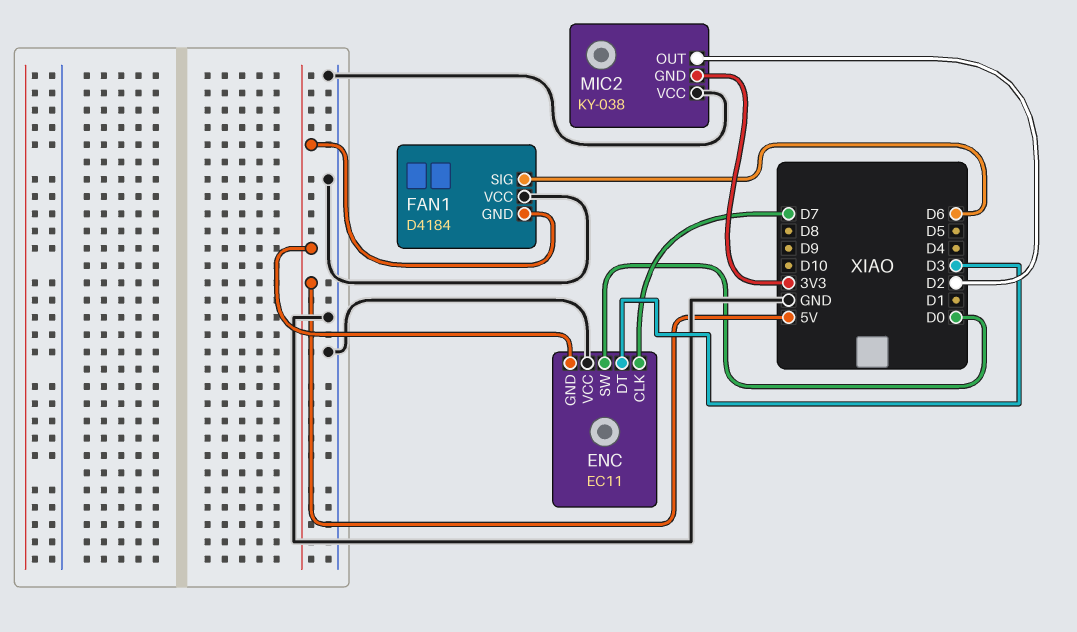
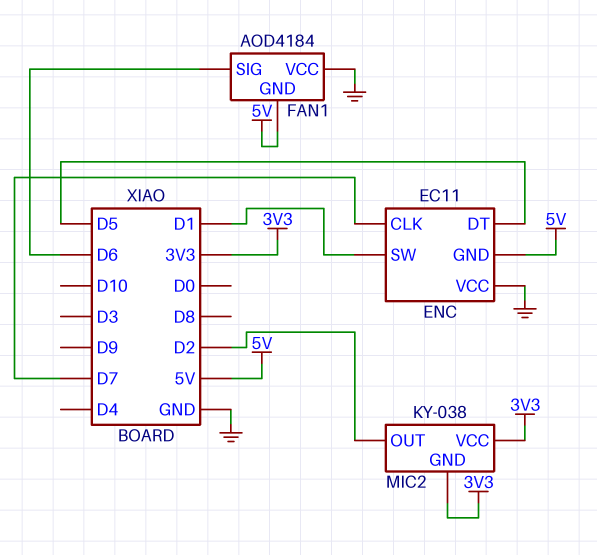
ENC pin DT: D3 -> D5
ENC pin SW: D0 -> D1
FAN1: D4184 -> AOD4184
MIC2 pin VCC: GND -> 3V3

